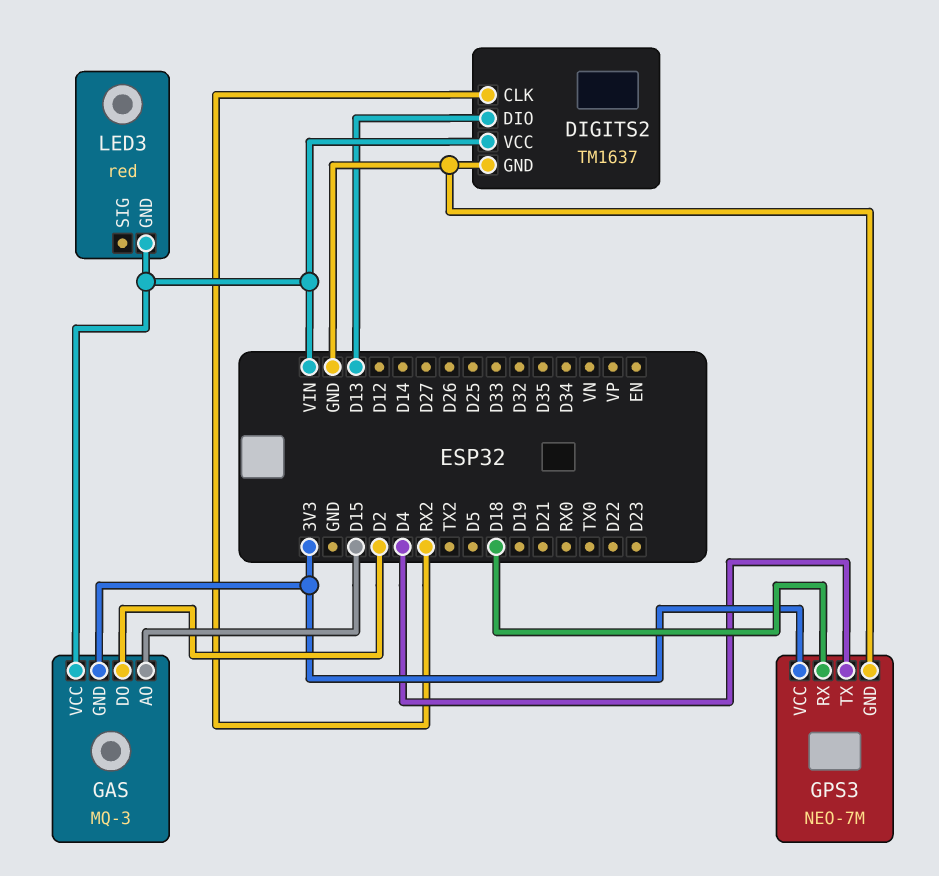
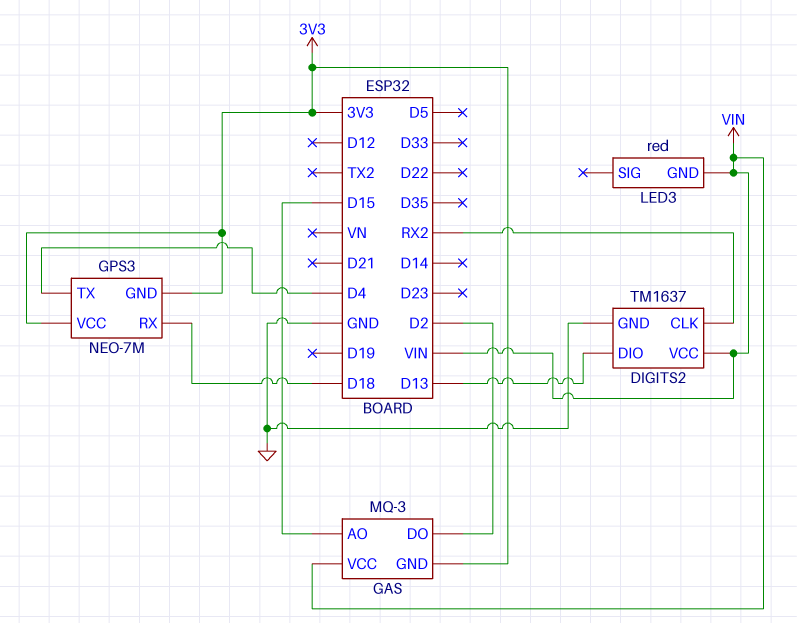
GPS3 pin GND: GND -> 3V3

